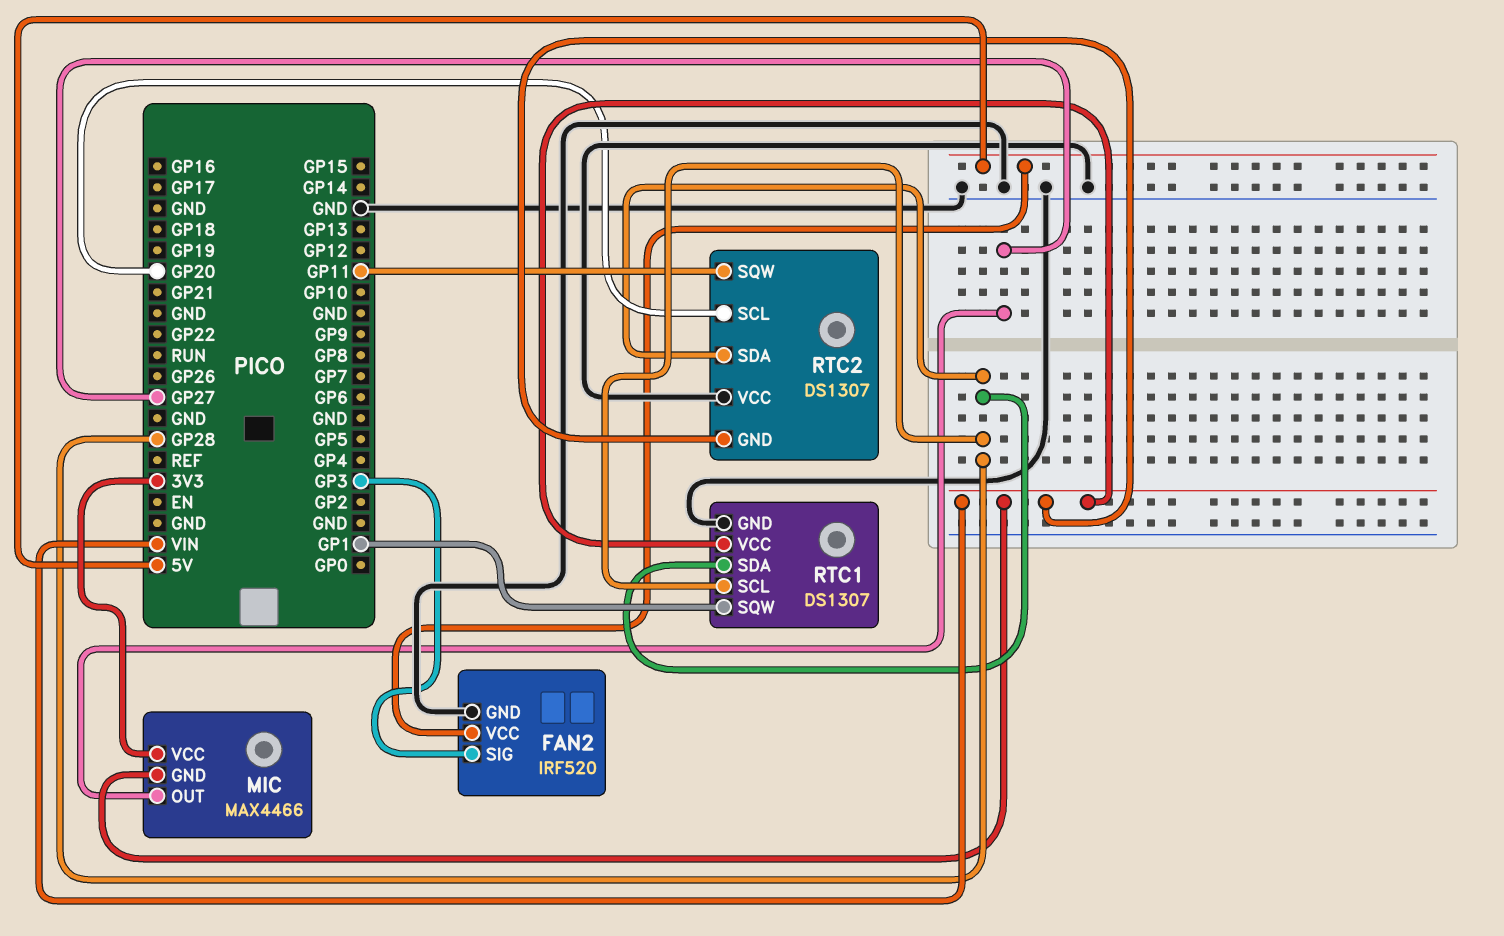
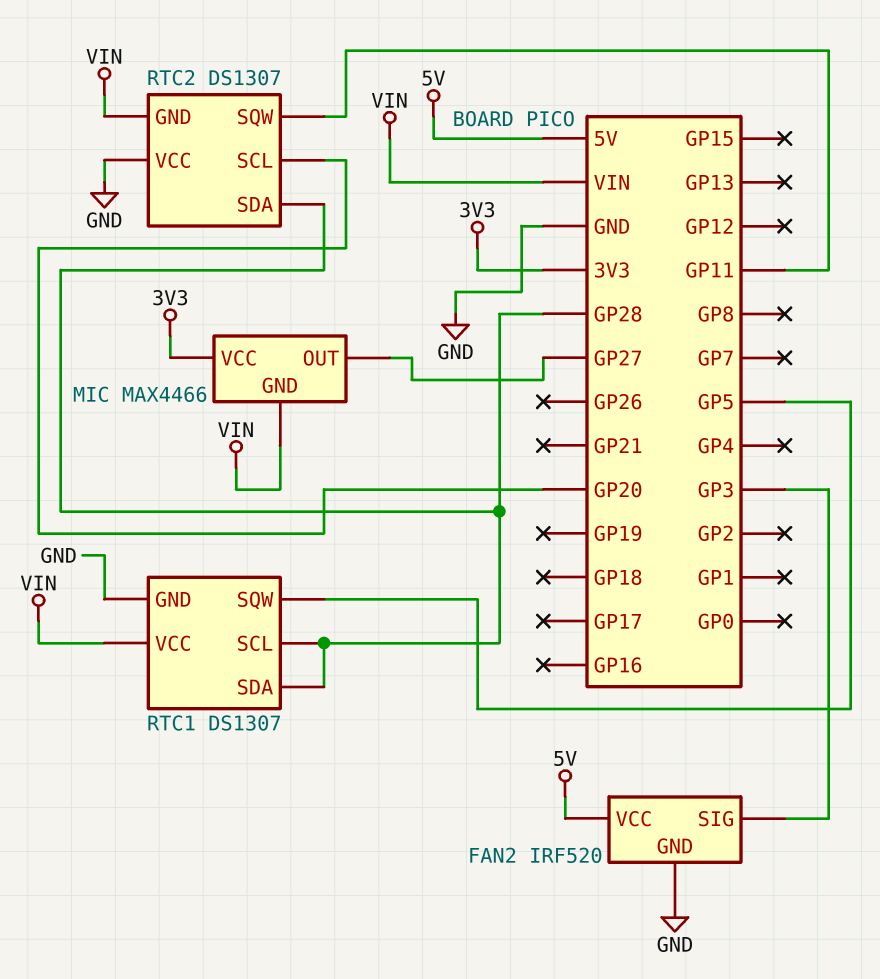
RTC1 pin SQW: GP1 -> GP5

